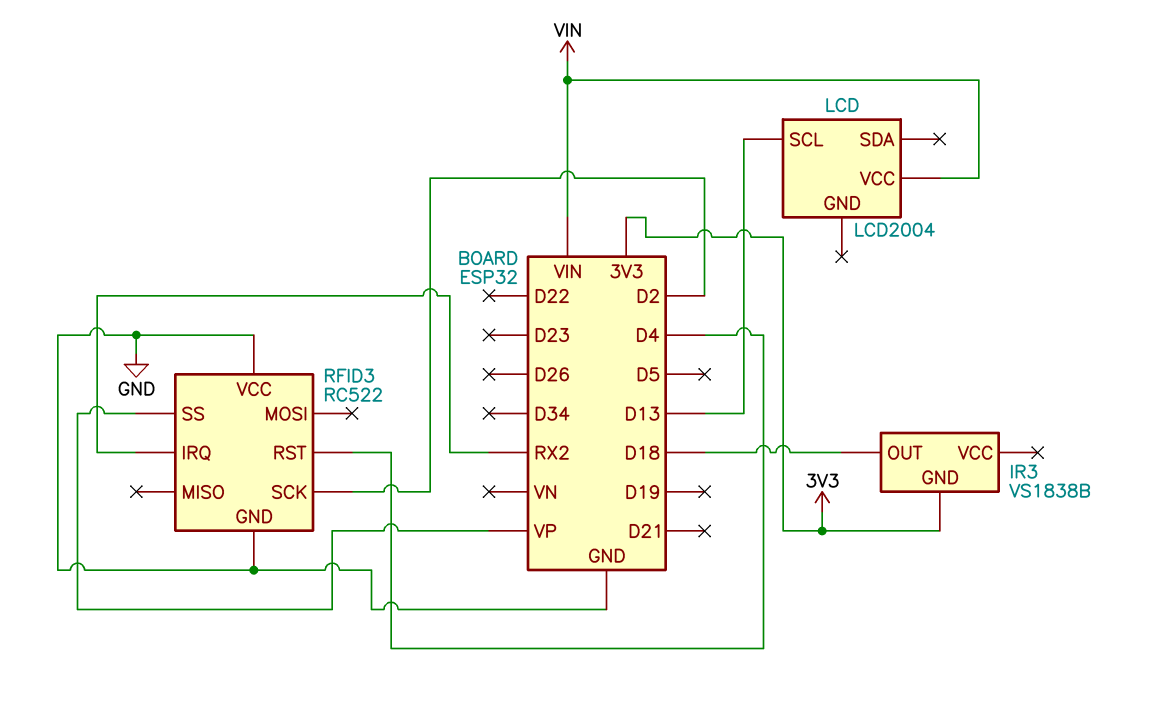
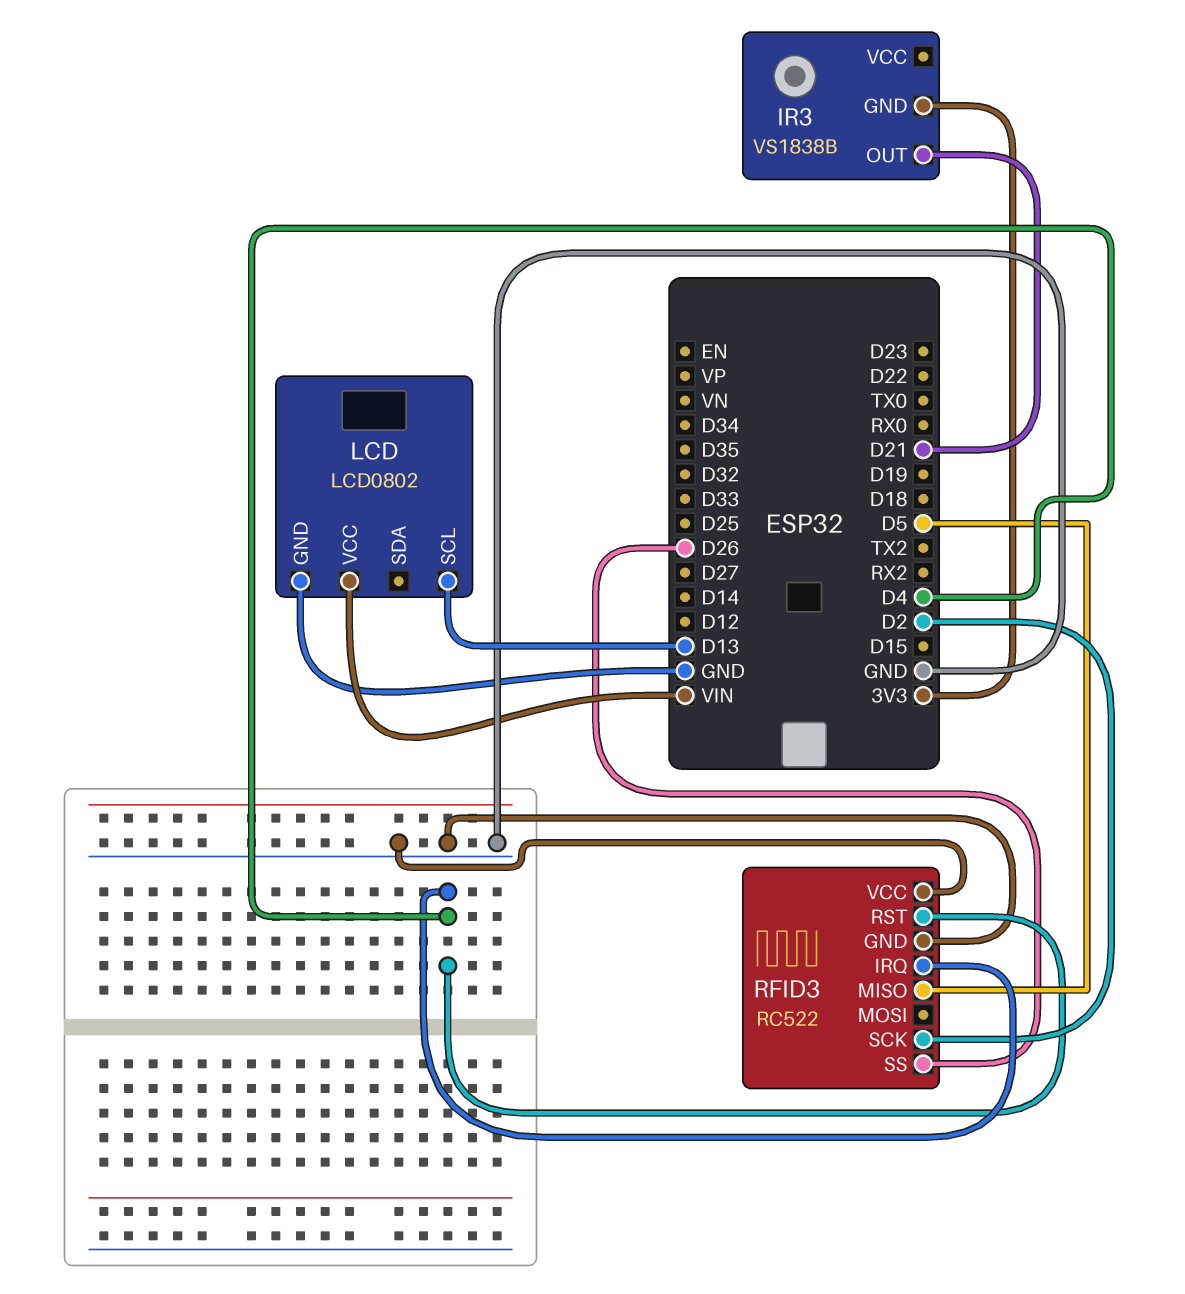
IR3 pin OUT: D18 -> D21
LCD: LCD2004 -> LCD0802
LCD pin GND: none -> GND
RFID3 pin IRQ: RX2 -> D4
RFID3 pin MISO: none -> D5
RFID3 pin SS: VP -> D26

